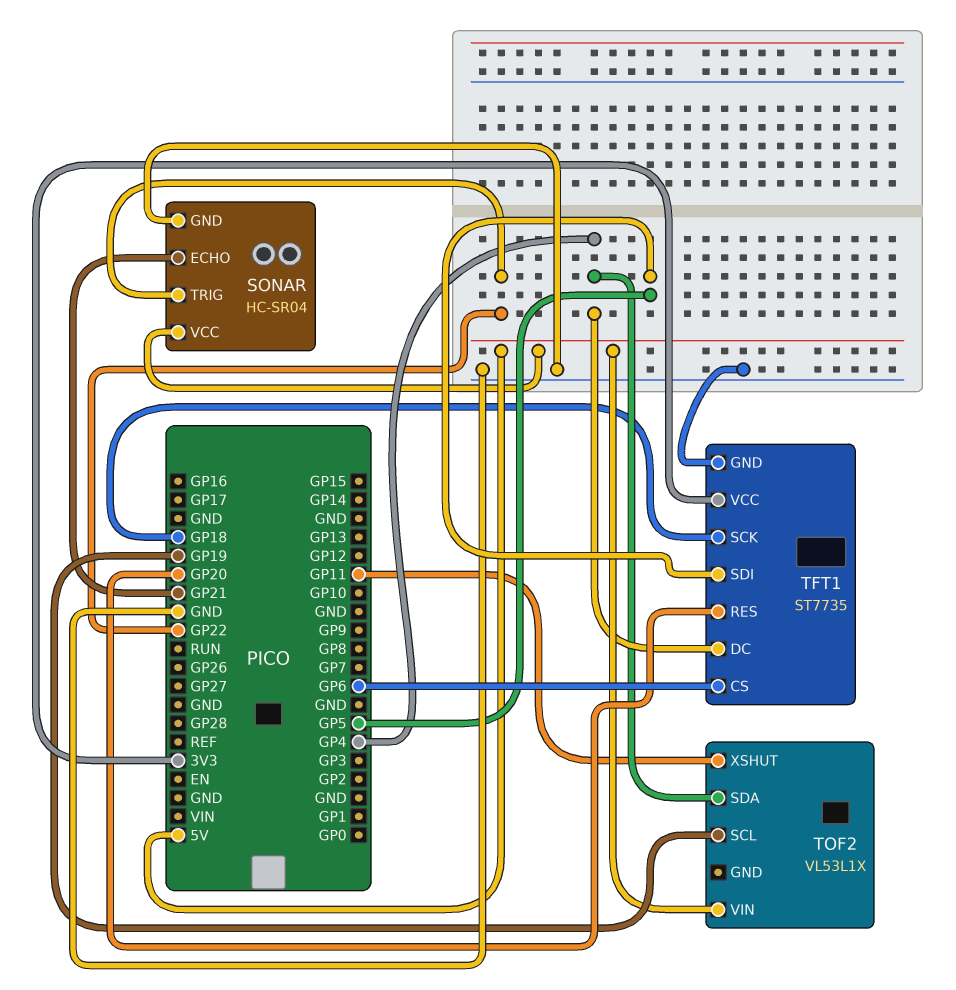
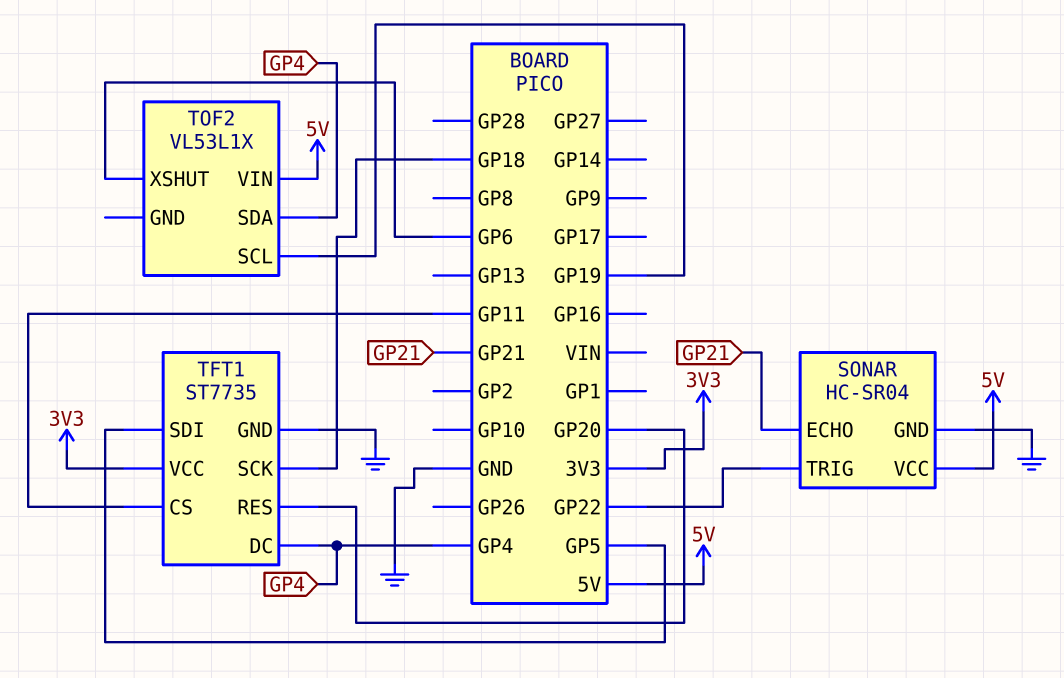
TFT1 pin CS: GP6 -> GP11
TOF2 pin XSHUT: GP11 -> GP6

